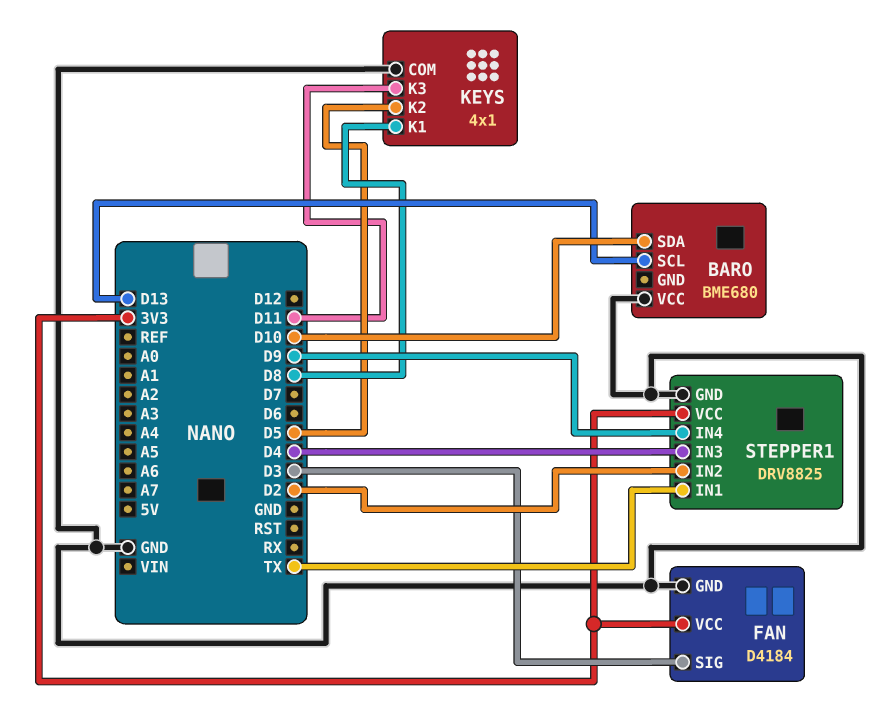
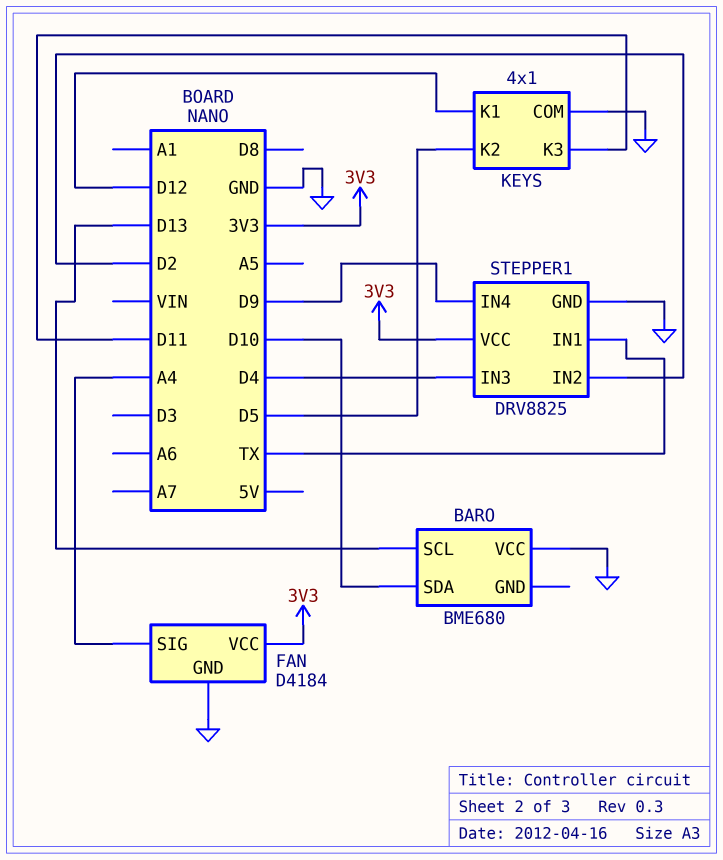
FAN pin SIG: D3 -> A4
KEYS pin K1: D8 -> D12

